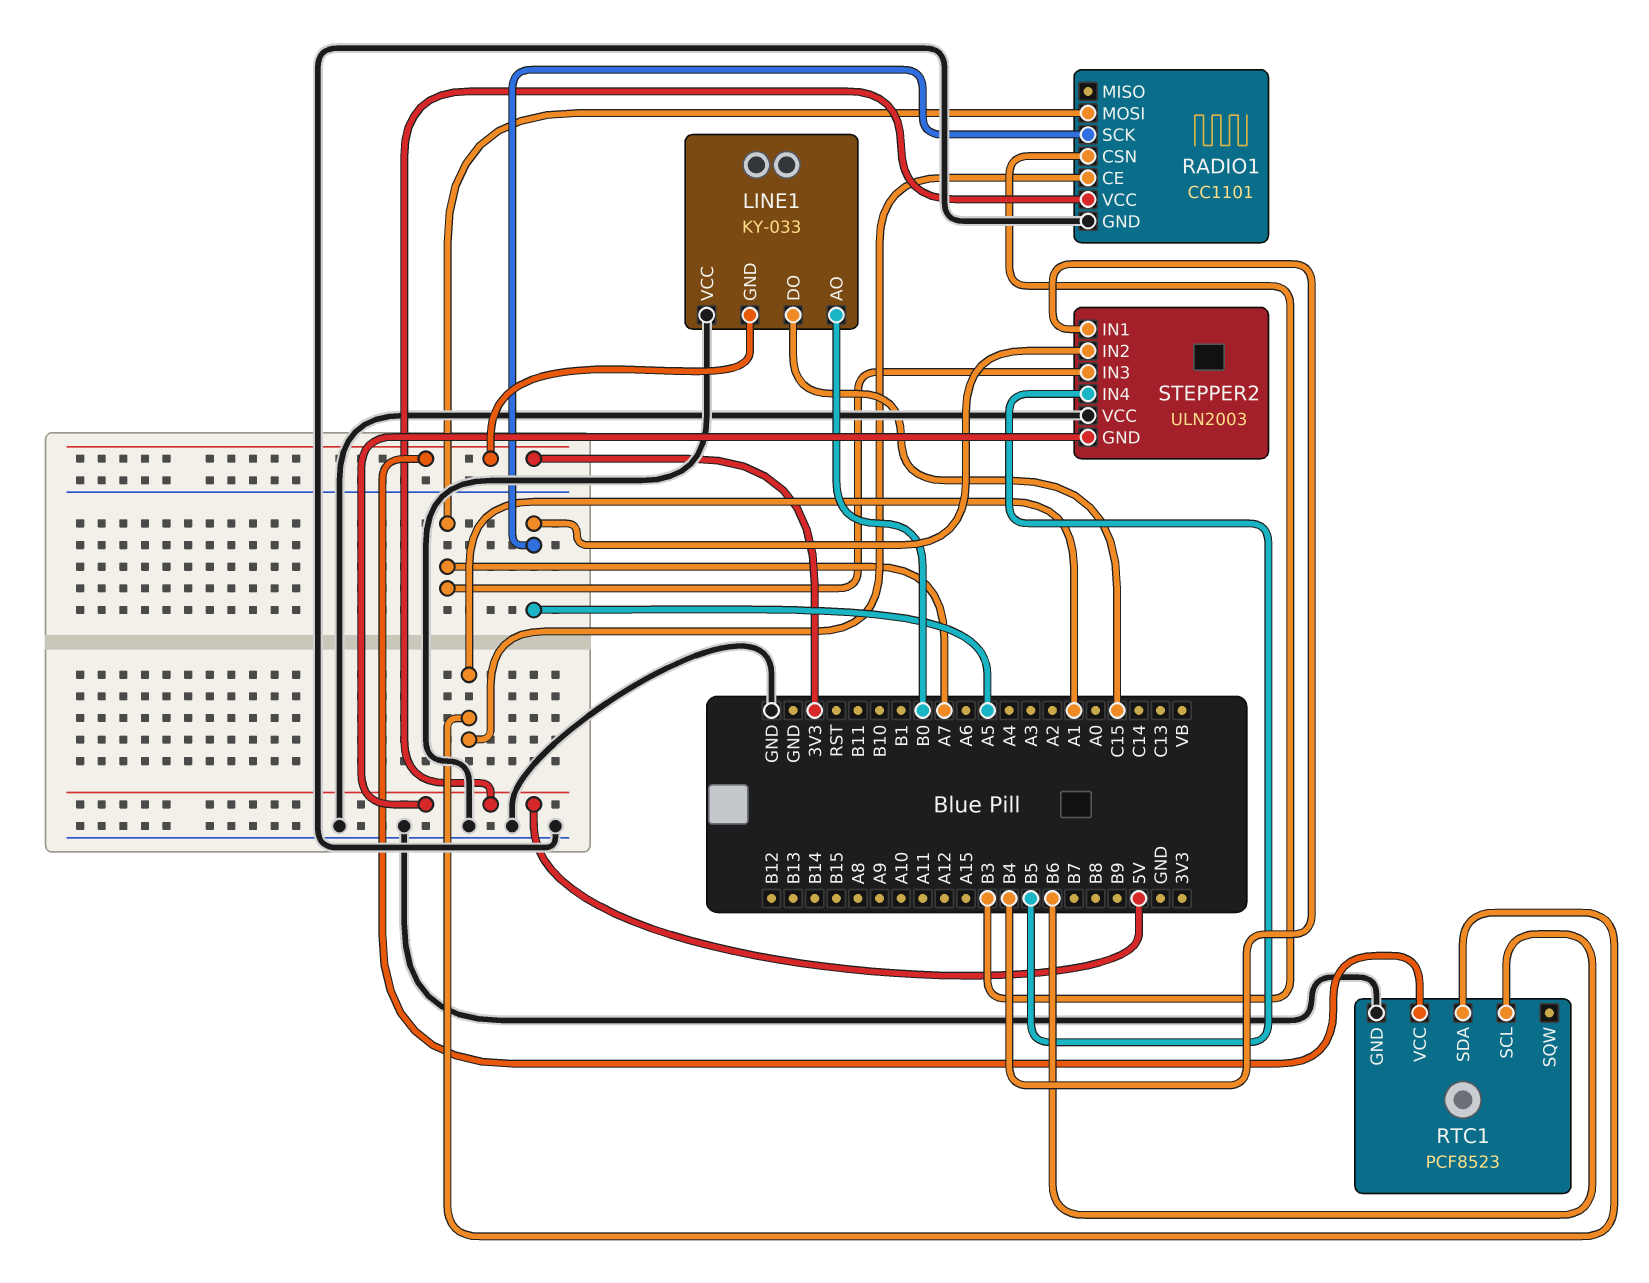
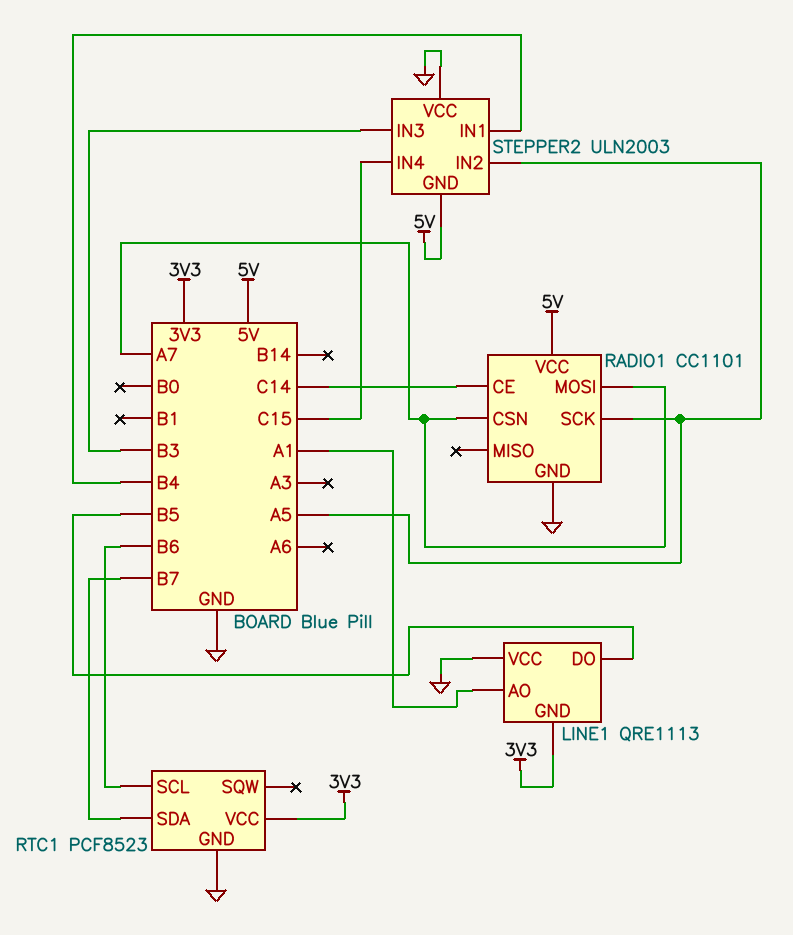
LINE1: KY-033 -> QRE1113
LINE1 pin AO: B0 -> A1
LINE1 pin DO: C15 -> B5
RADIO1 pin CE: A1 -> C14
RADIO1 pin CSN: B3 -> A7
RTC1 pin SDA: A1 -> B7
STEPPER2 pin IN3: A7 -> B3
STEPPER2 pin IN4: B5 -> C15

